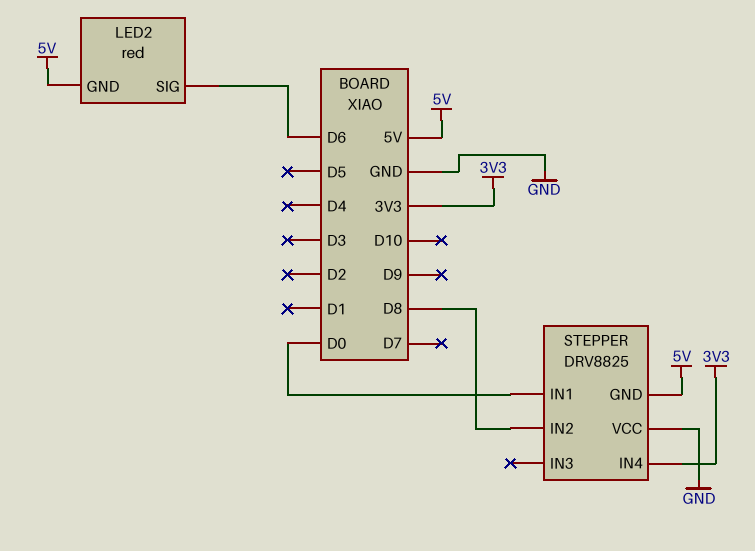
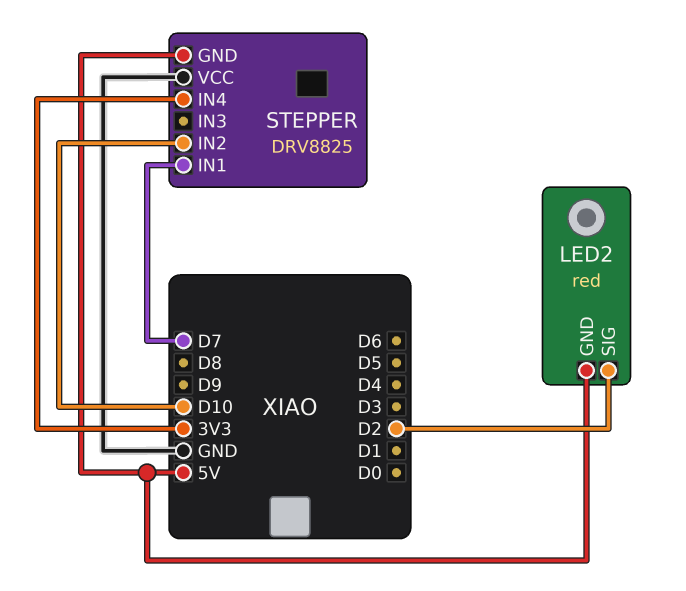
LED2 pin SIG: D6 -> D2
STEPPER pin IN1: D0 -> D7
STEPPER pin IN2: D8 -> D10

